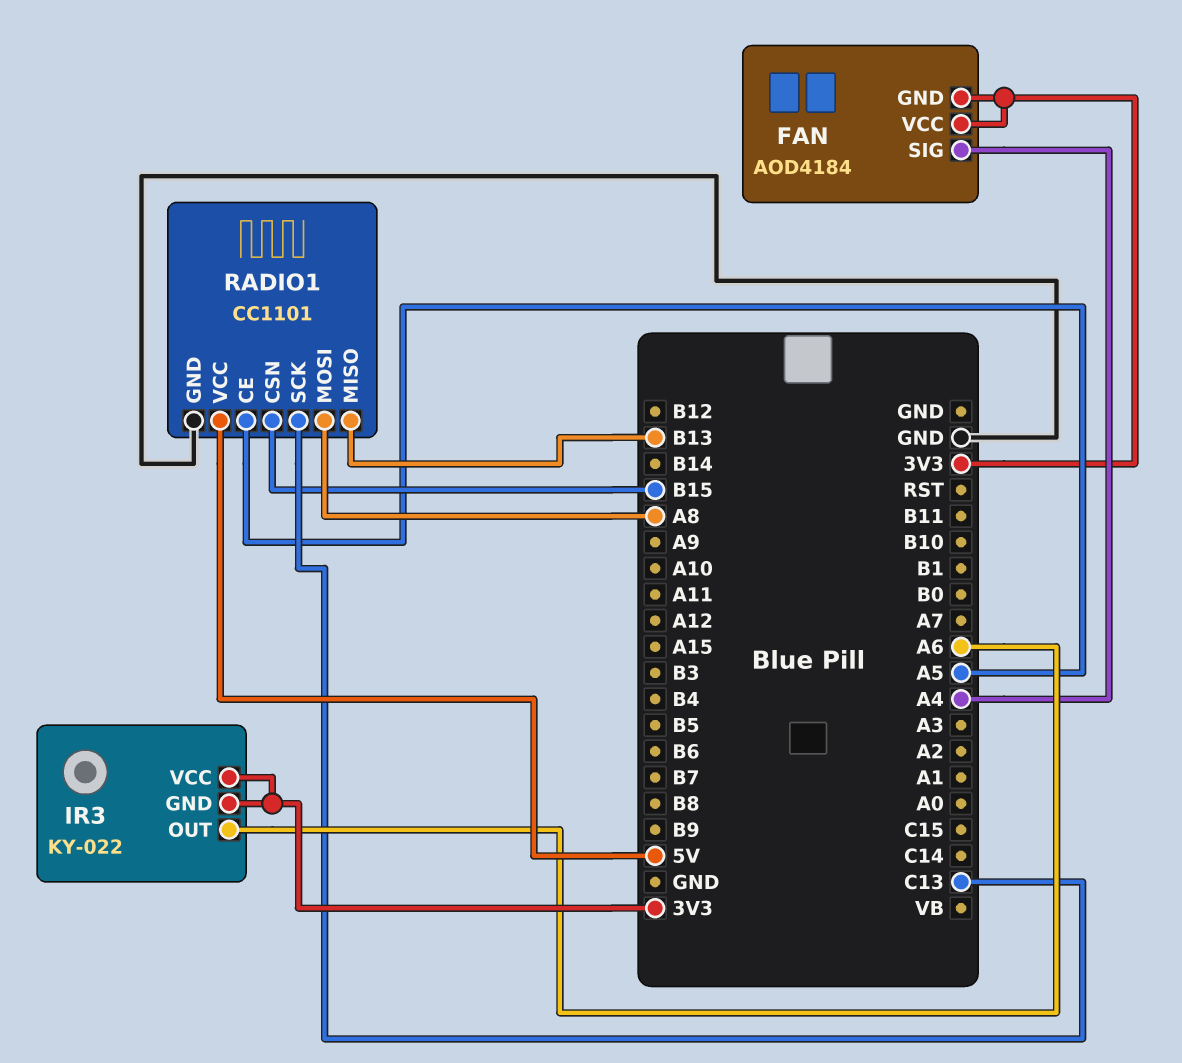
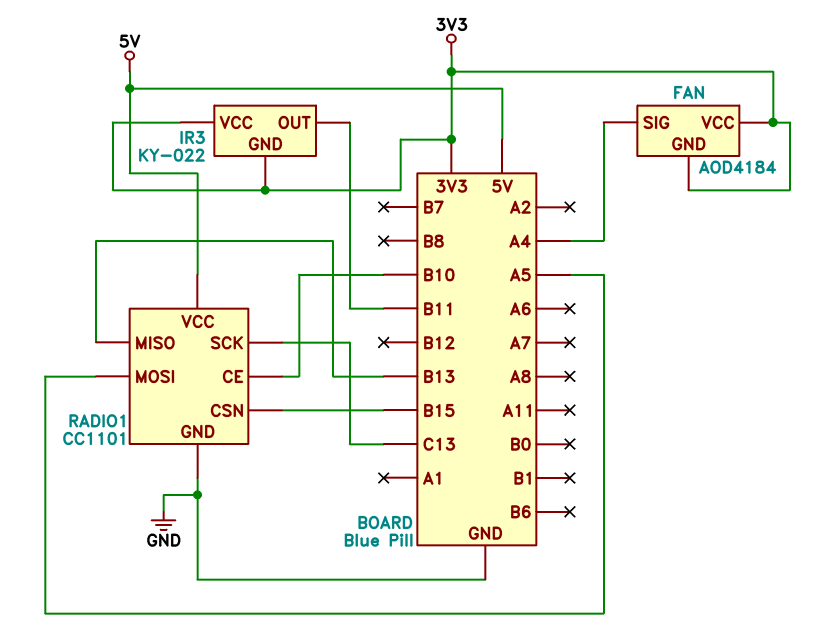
IR3 pin OUT: A6 -> B11
RADIO1 pin CE: A5 -> B10
RADIO1 pin MOSI: A8 -> A5

